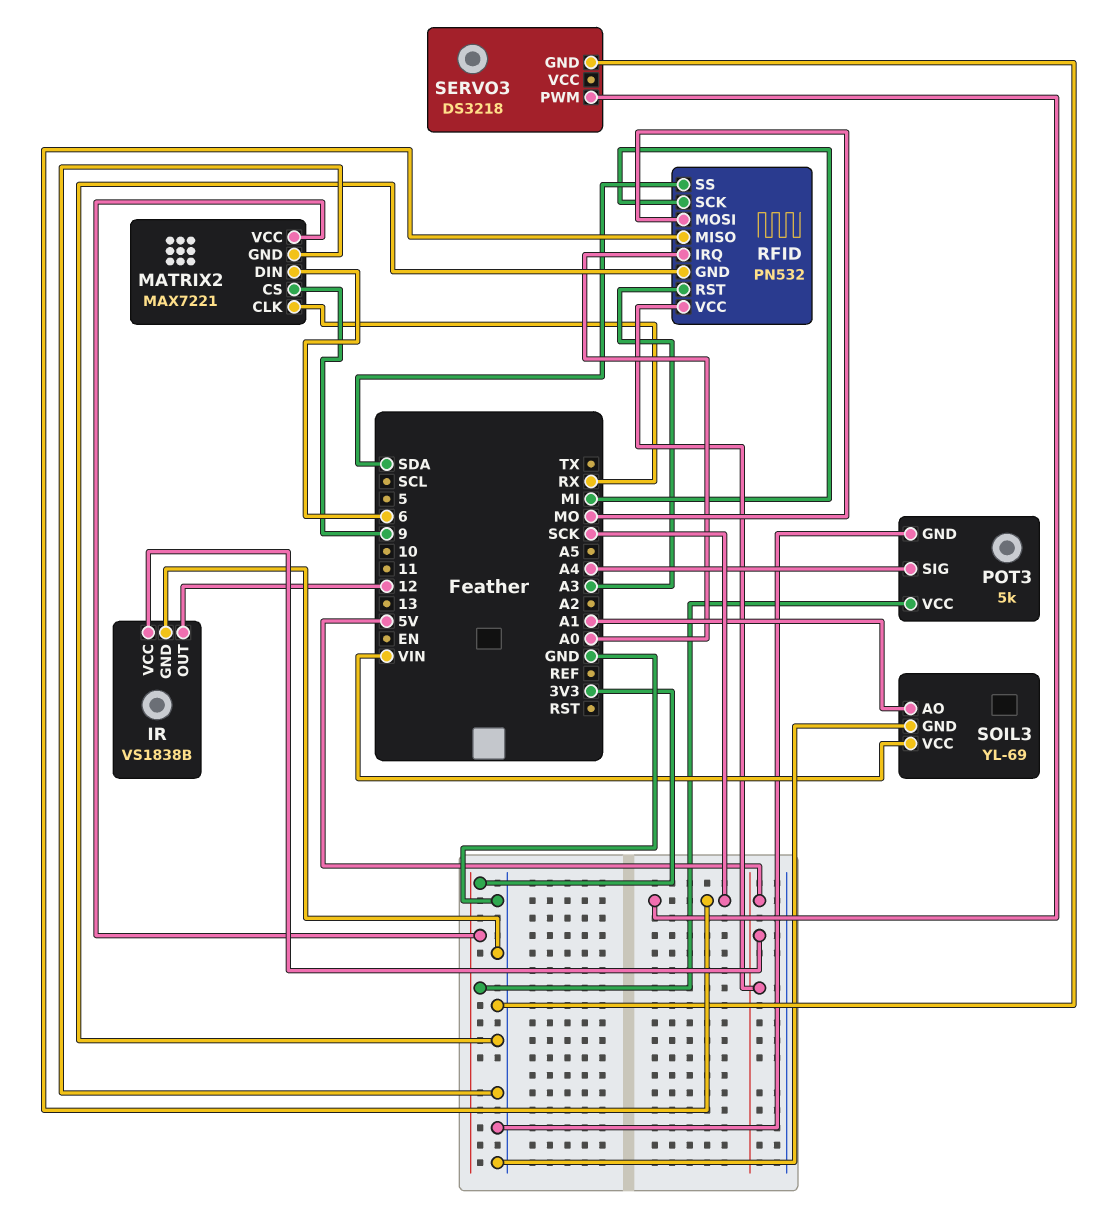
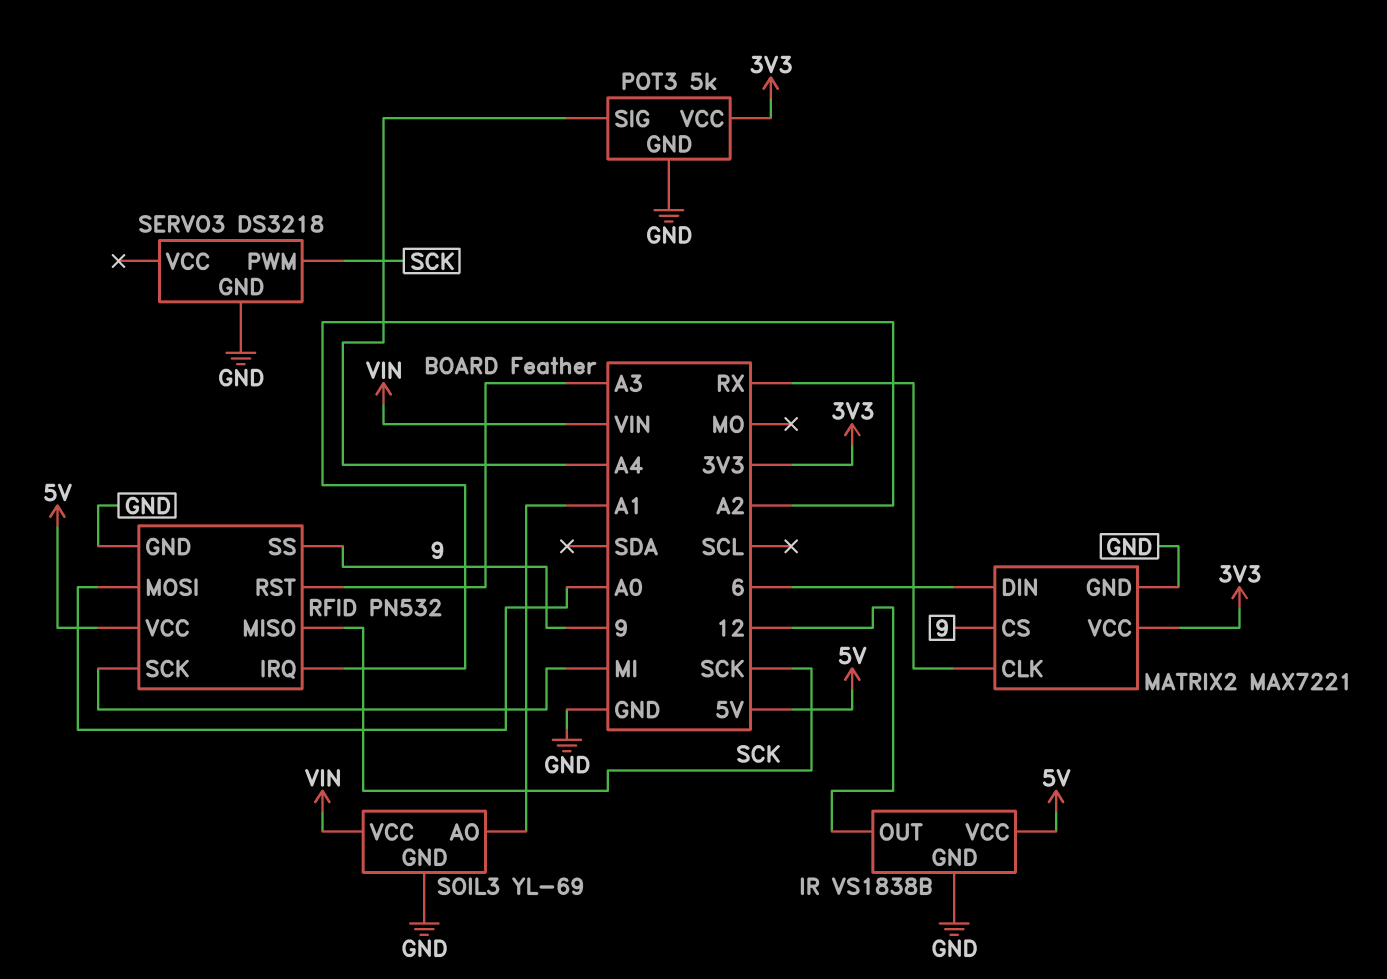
RFID pin IRQ: A0 -> A2
RFID pin MOSI: MO -> A0
RFID pin SS: SDA -> 9

